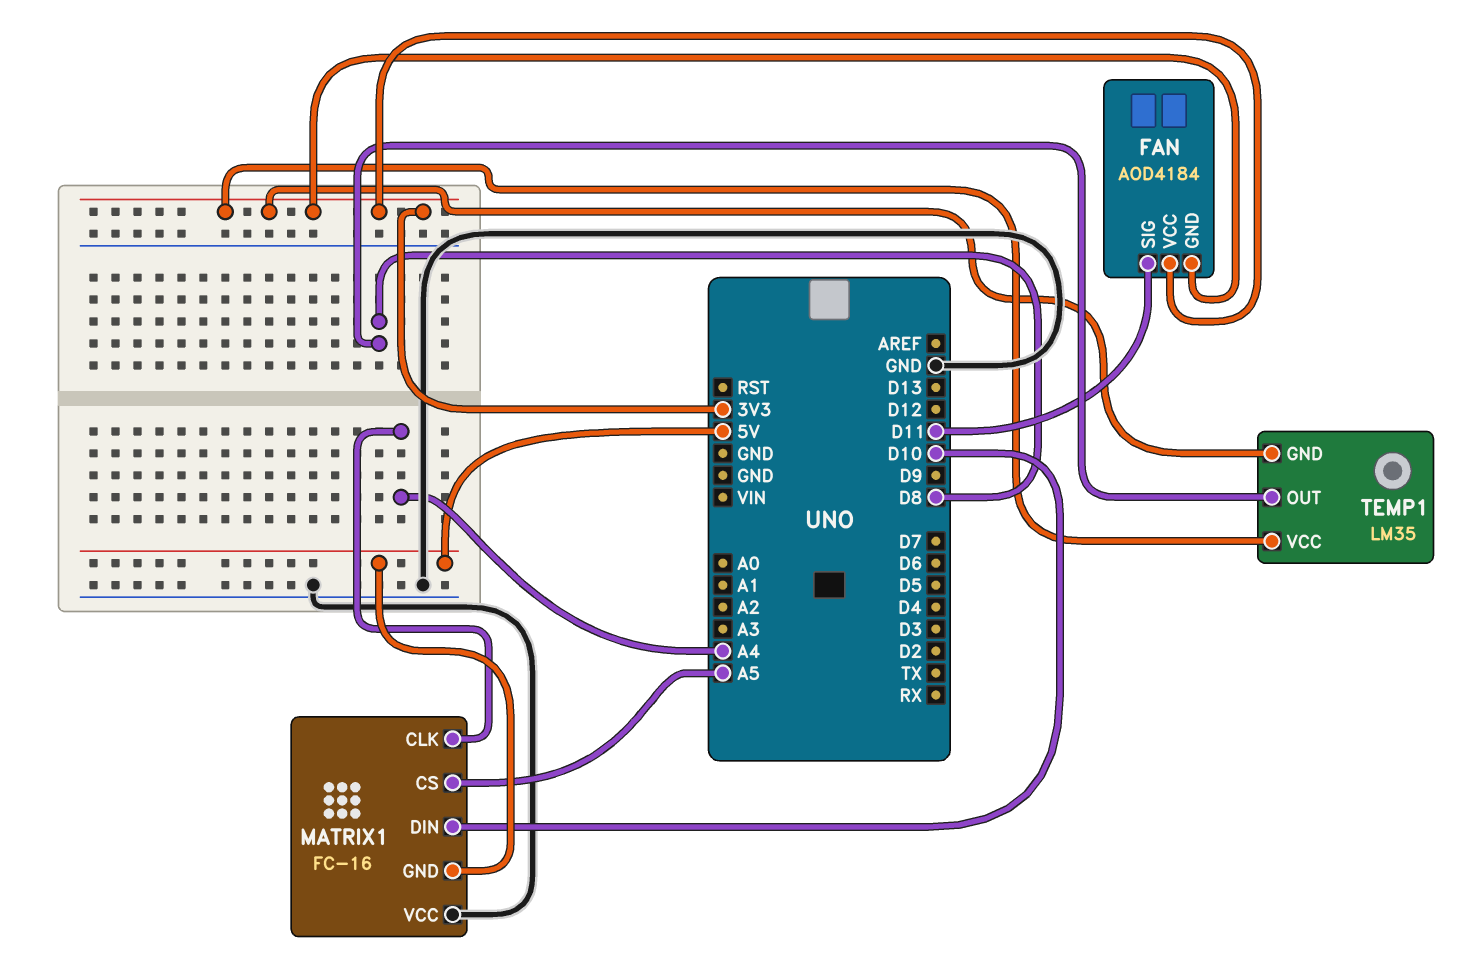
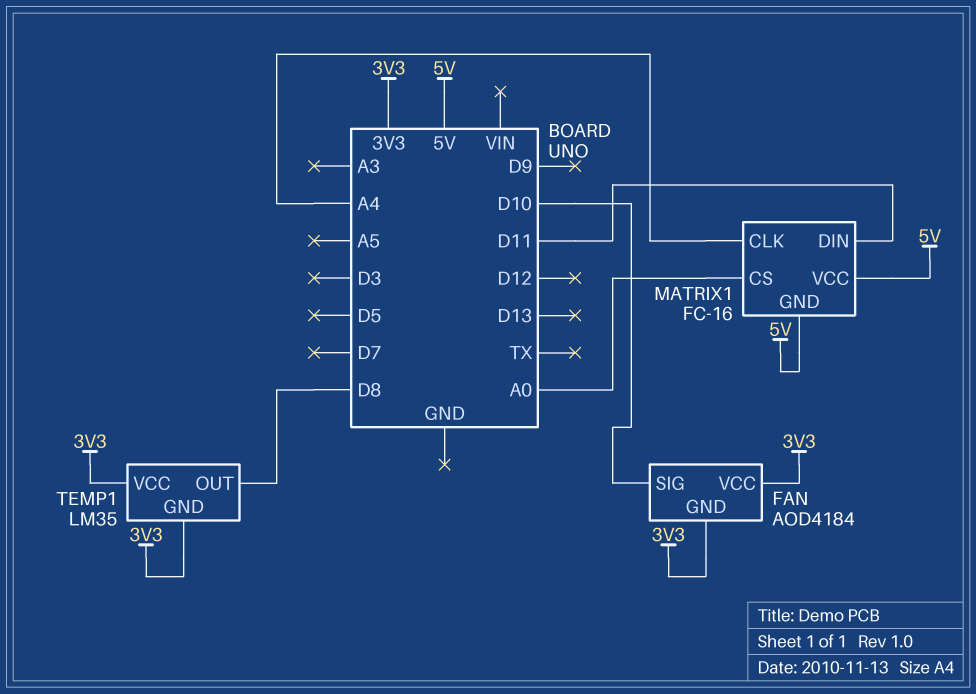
FAN pin SIG: D11 -> D10
MATRIX1 pin CS: A5 -> A0
MATRIX1 pin DIN: D10 -> D11
MATRIX1 pin VCC: GND -> 5V

